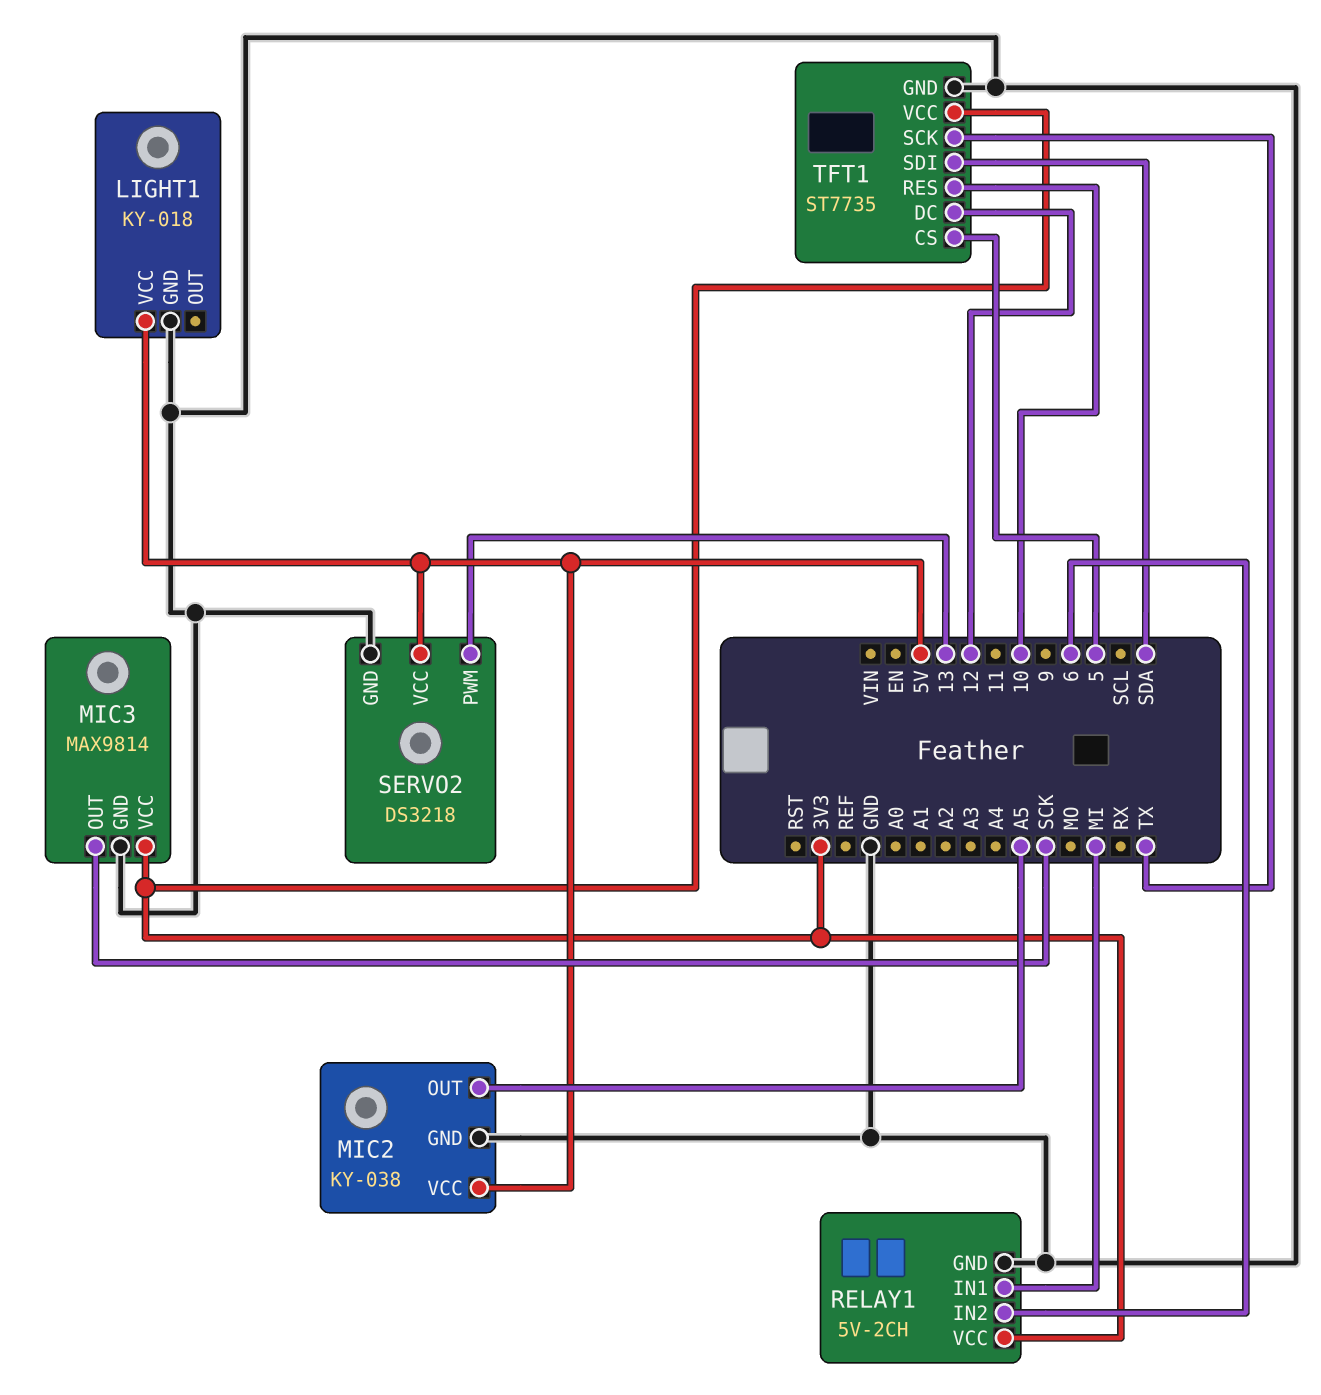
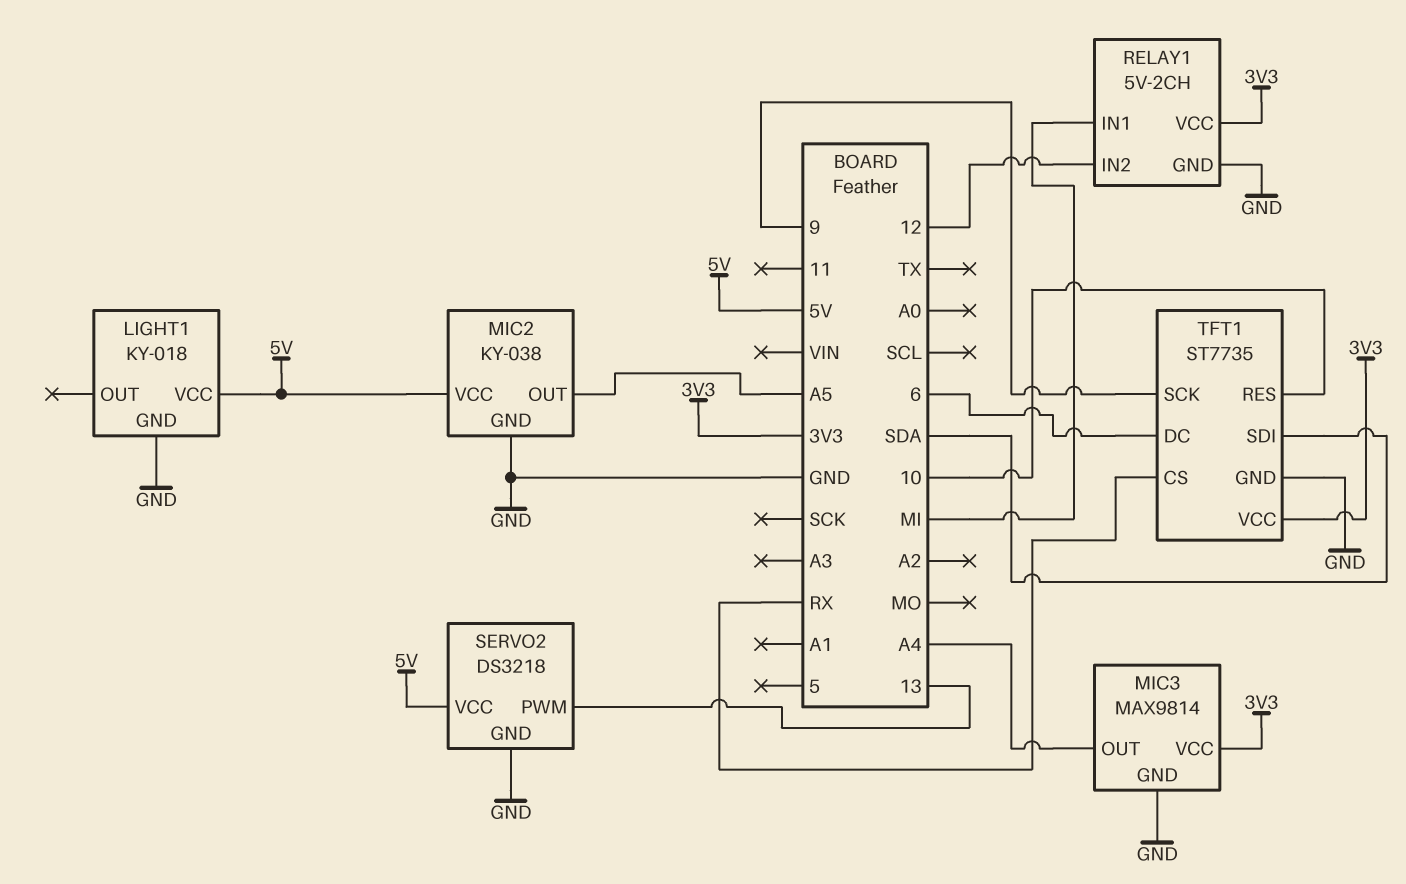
MIC3 pin OUT: SCK -> A4
RELAY1 pin IN2: 6 -> 12
TFT1 pin CS: 5 -> RX
TFT1 pin DC: 12 -> 6
TFT1 pin SCK: TX -> 9

